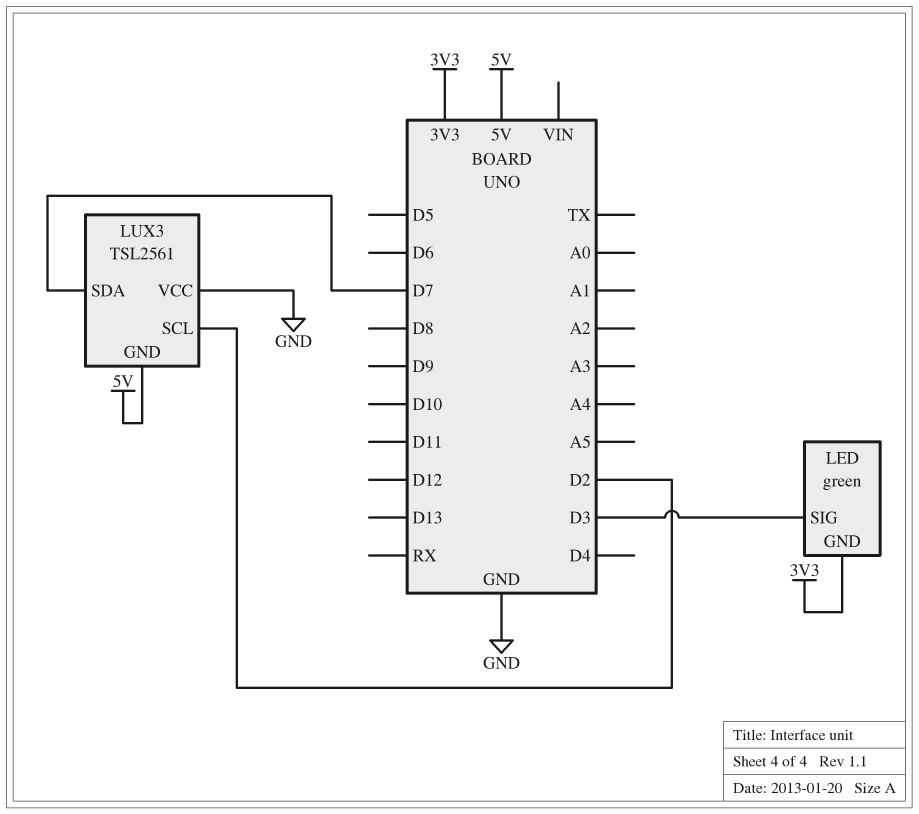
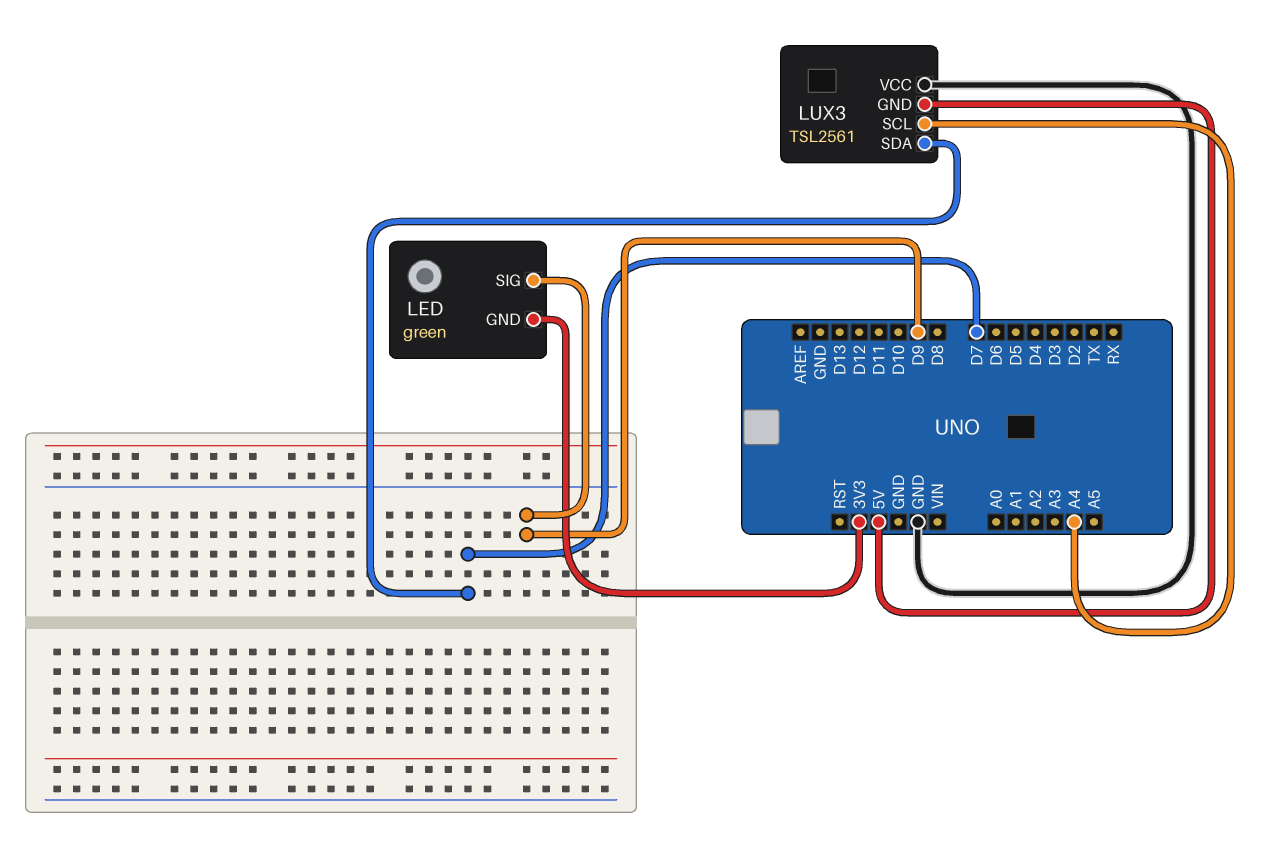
LED pin SIG: D3 -> D9
LUX3 pin SCL: D2 -> A4

